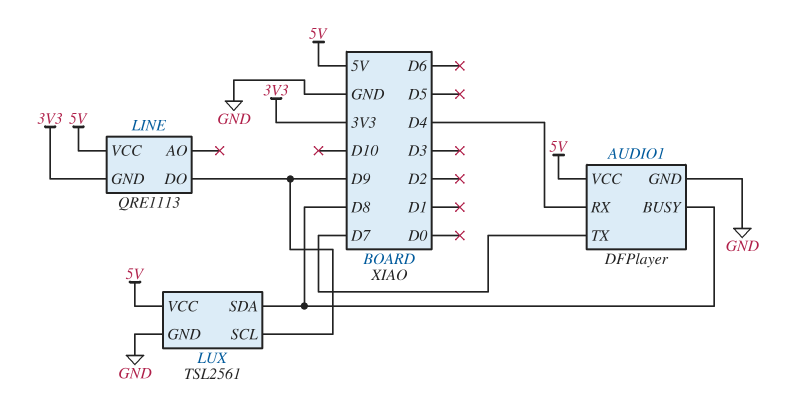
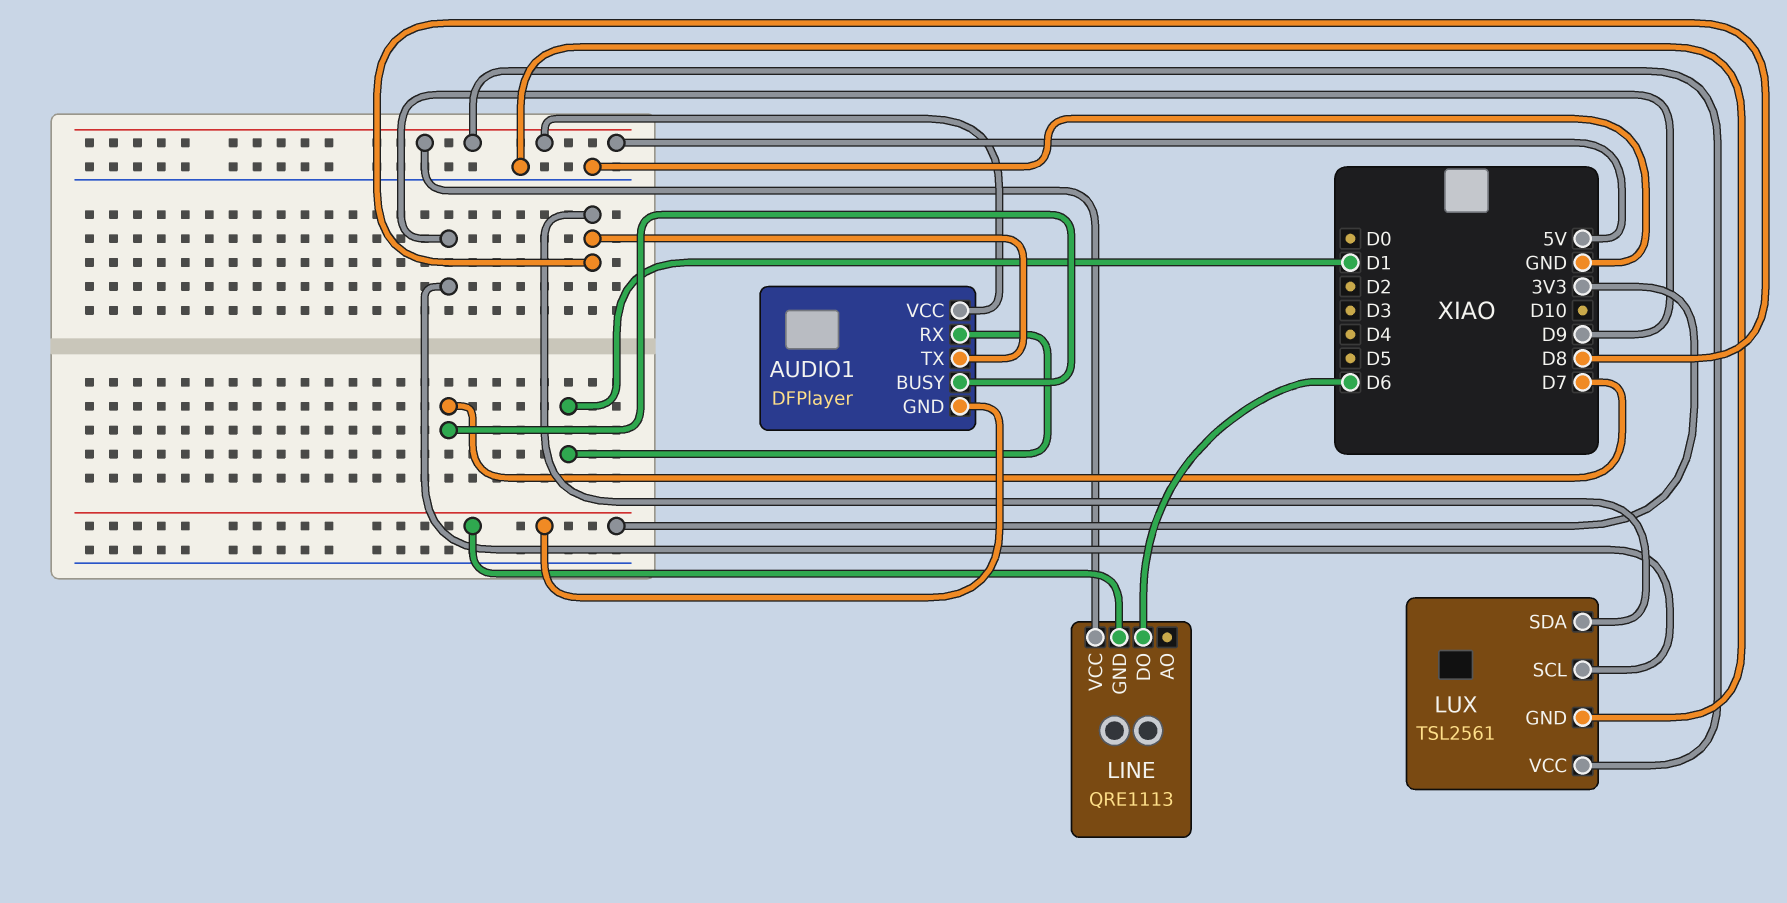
AUDIO1 pin BUSY: D8 -> D7
AUDIO1 pin GND: GND -> 3V3
AUDIO1 pin RX: D4 -> D1
AUDIO1 pin TX: D7 -> D8
LINE pin DO: D9 -> D6

